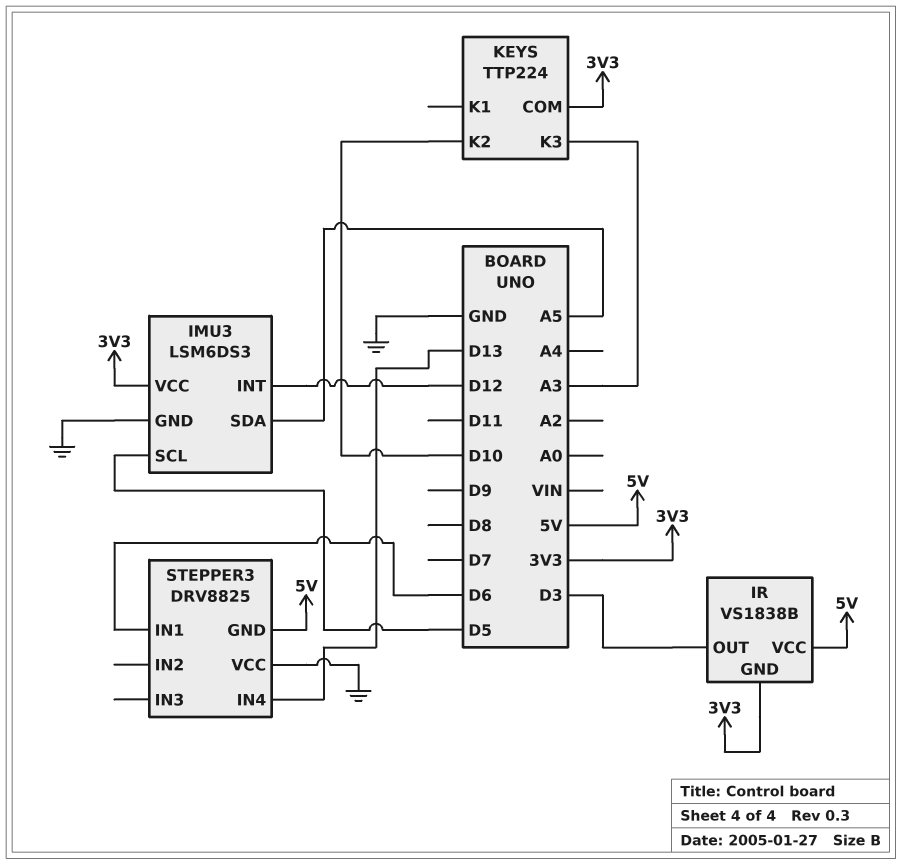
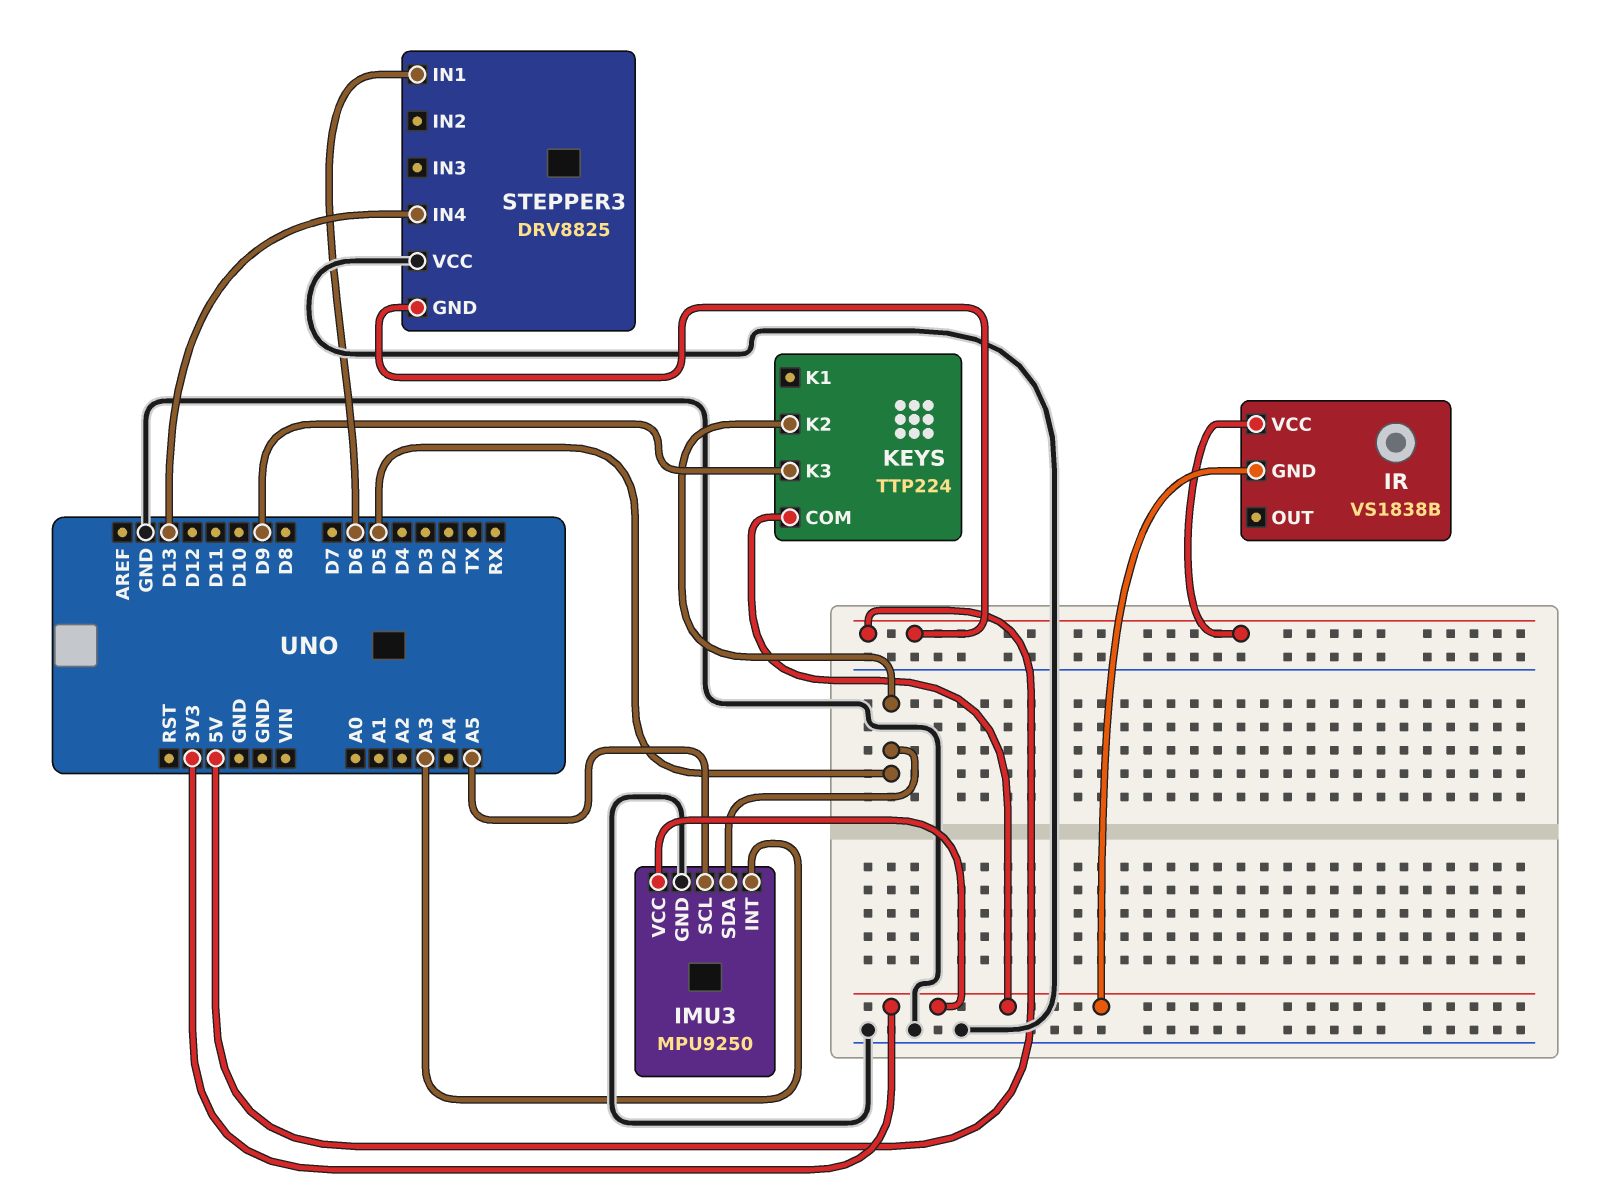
IMU3: LSM6DS3 -> MPU9250
IMU3 pin INT: D12 -> A3
IMU3 pin SCL: D5 -> A5
IMU3 pin SDA: A5 -> D5
IR pin OUT: D3 -> none
KEYS pin K2: D10 -> D5
KEYS pin K3: A3 -> D9

